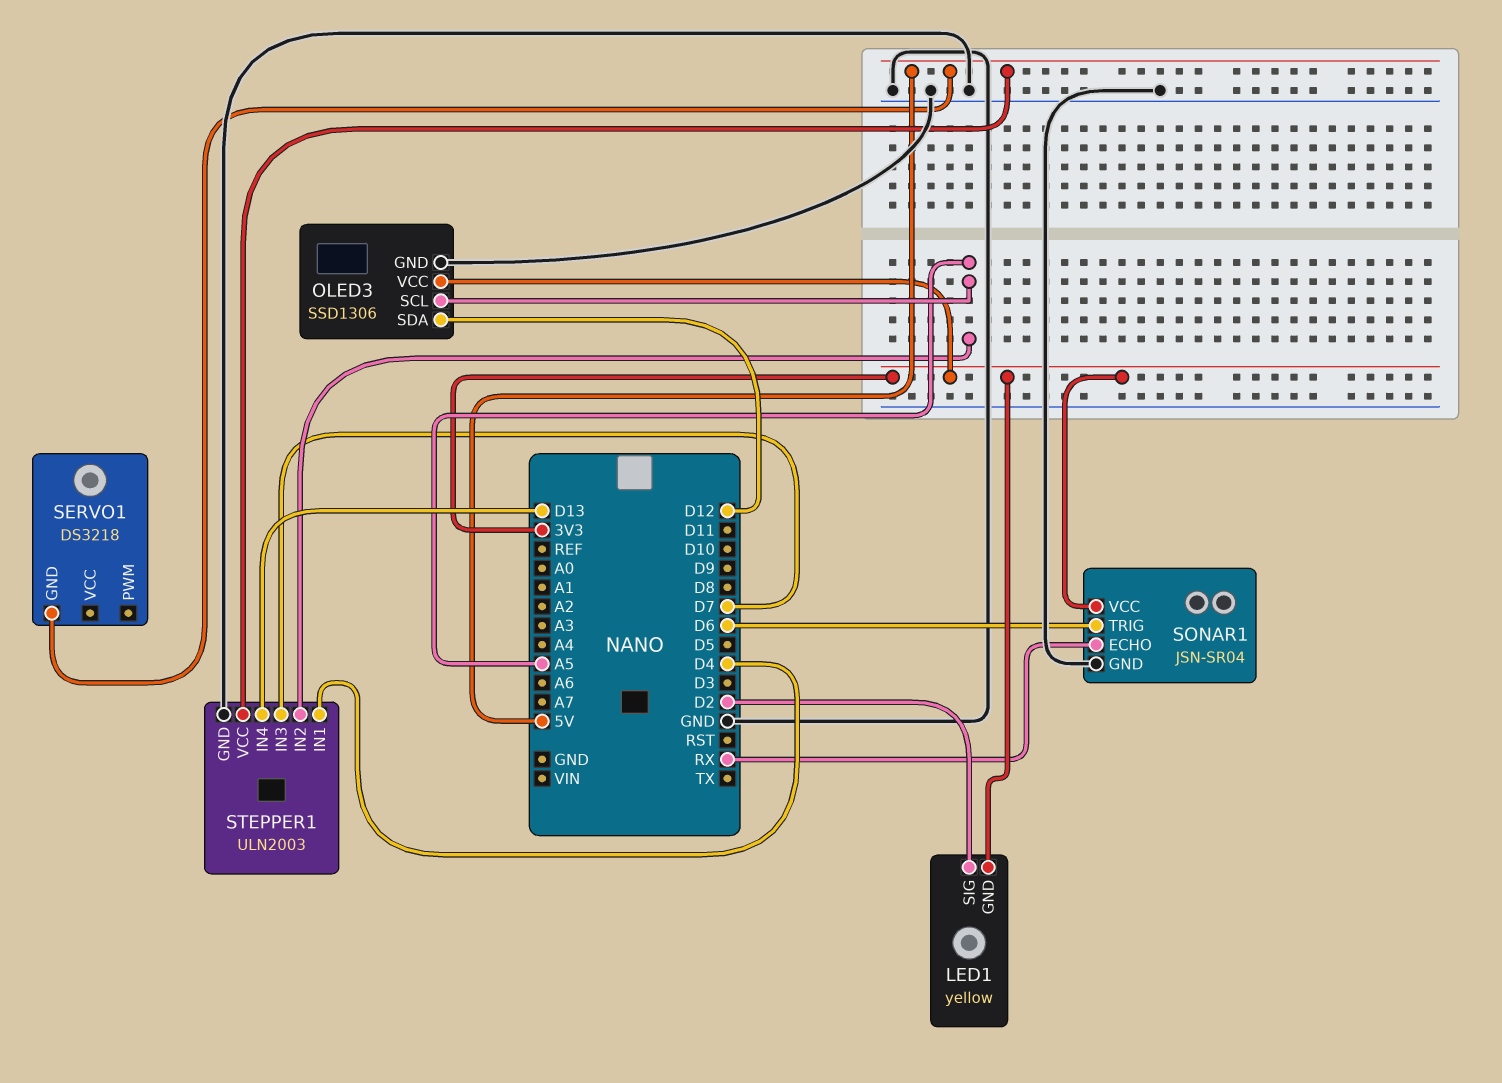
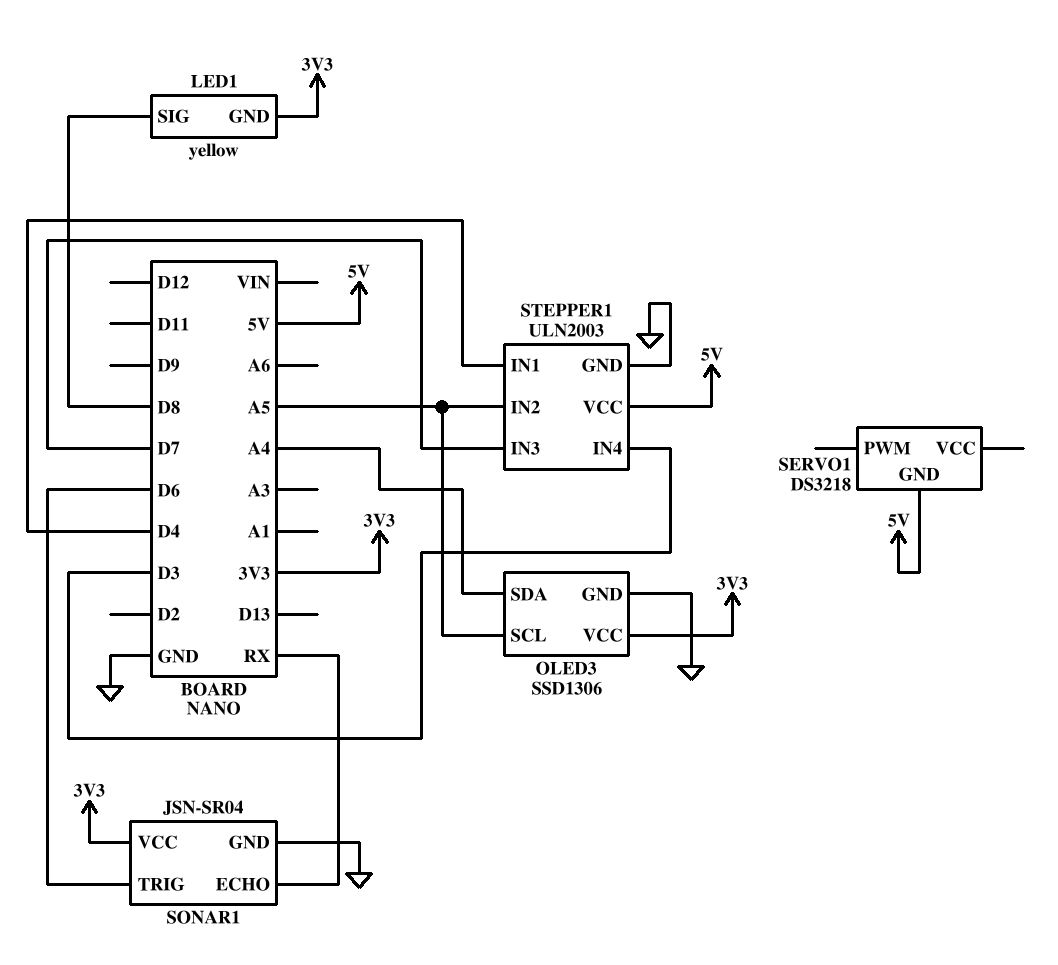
LED1 pin SIG: D2 -> D8
OLED3 pin SDA: D12 -> A4
STEPPER1 pin IN4: D13 -> D3

